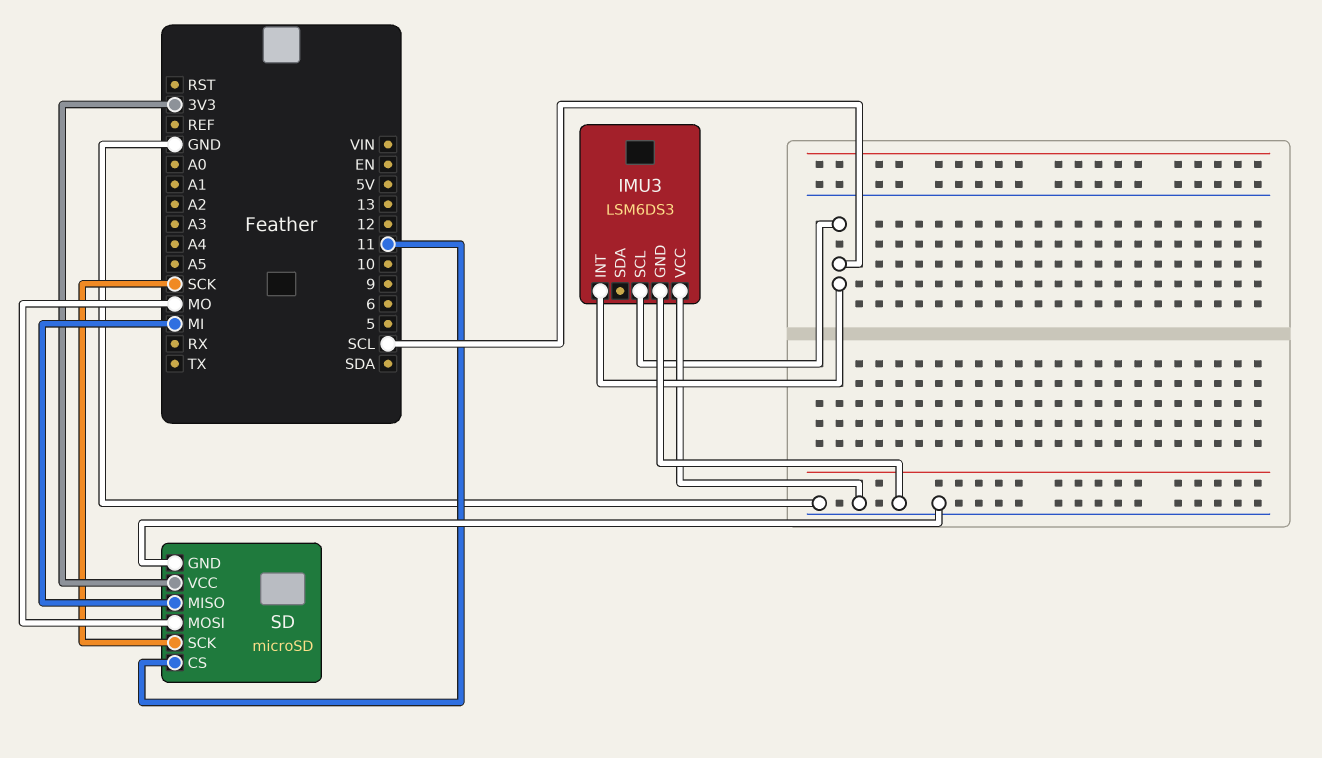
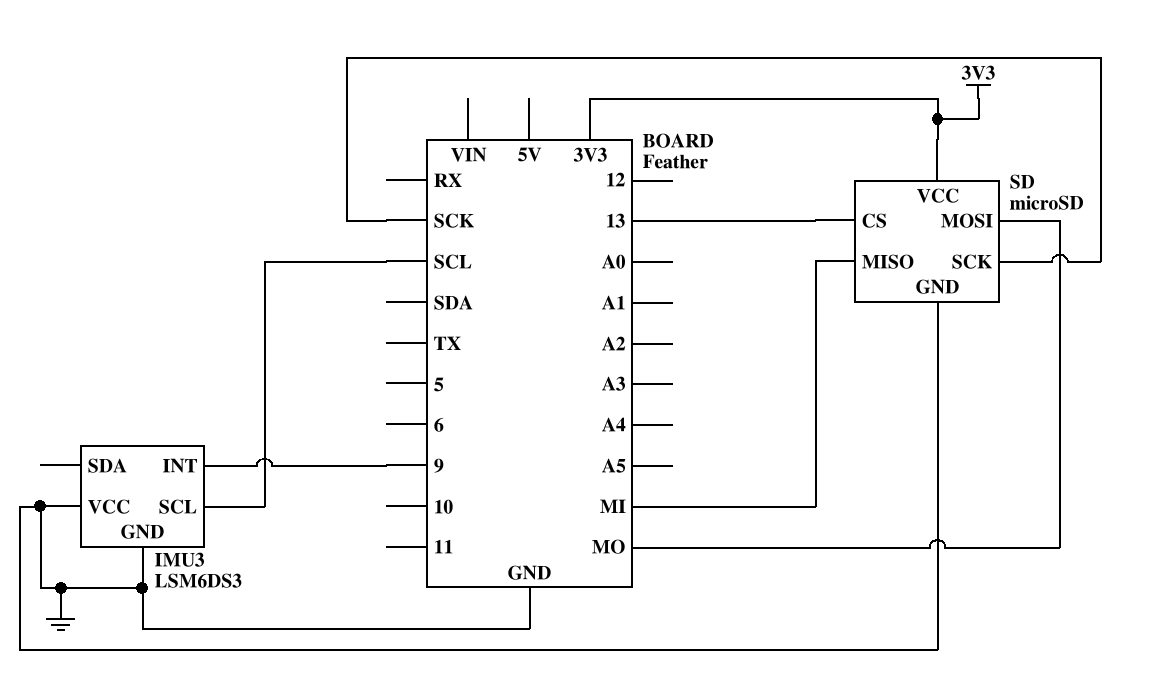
IMU3 pin INT: SCL -> 9
SD pin CS: 11 -> 13

